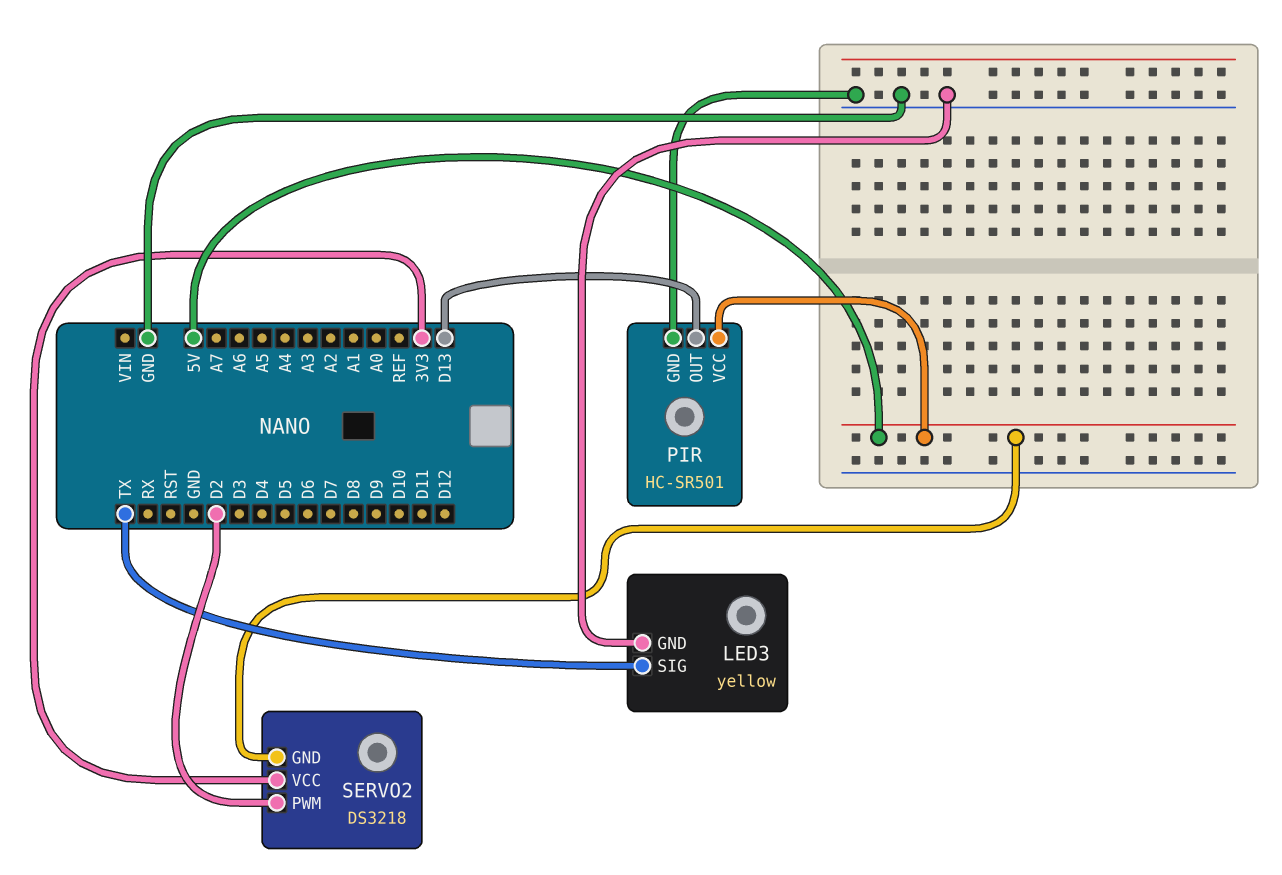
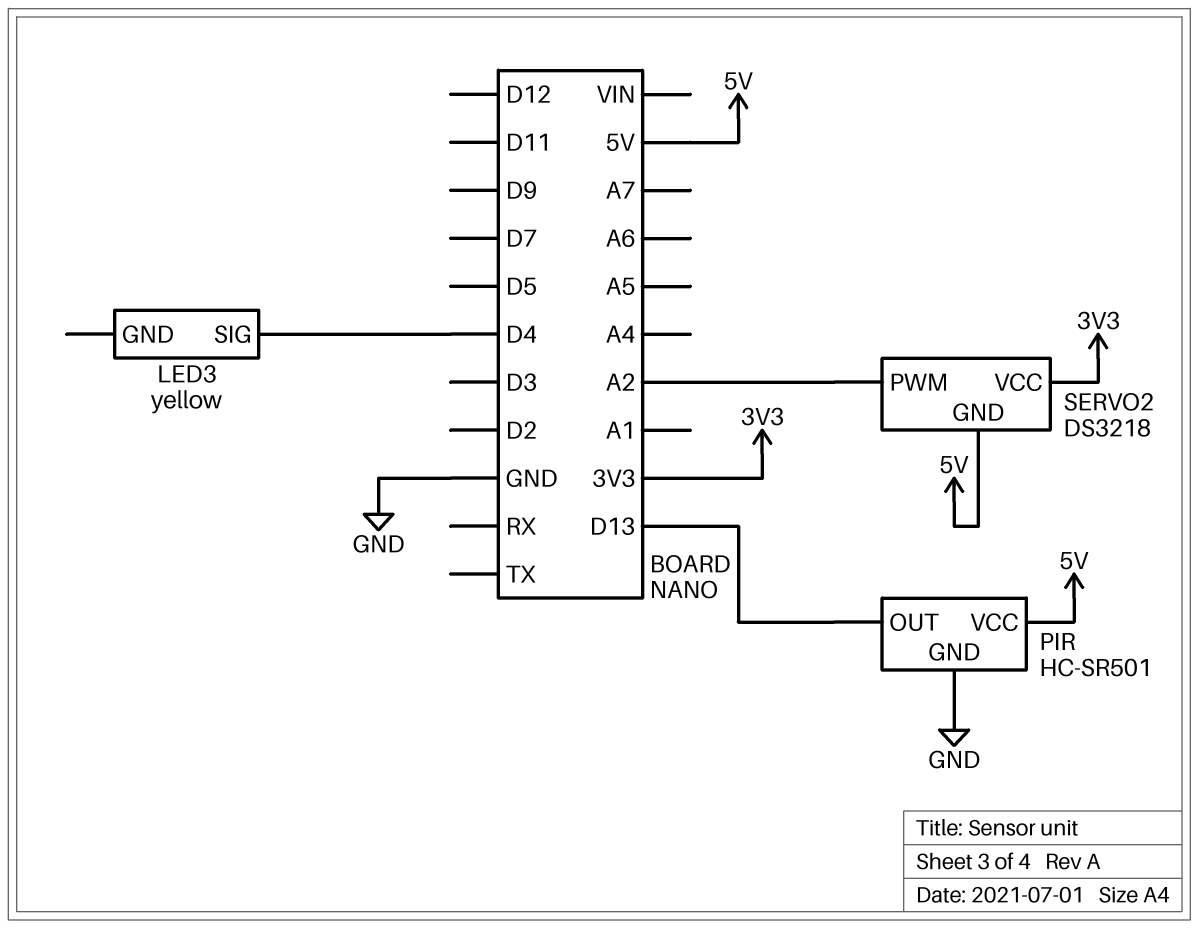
LED3 pin GND: GND -> none
LED3 pin SIG: TX -> D4
SERVO2 pin PWM: D2 -> A2

